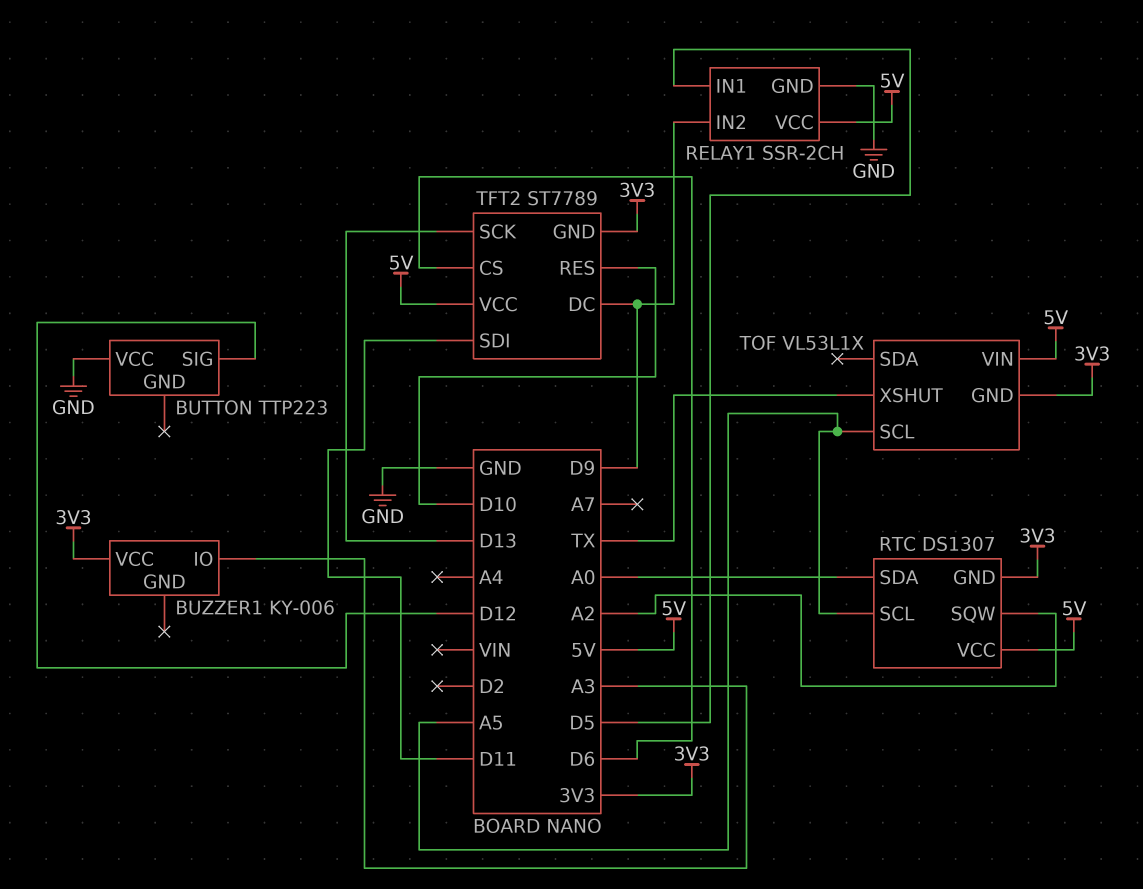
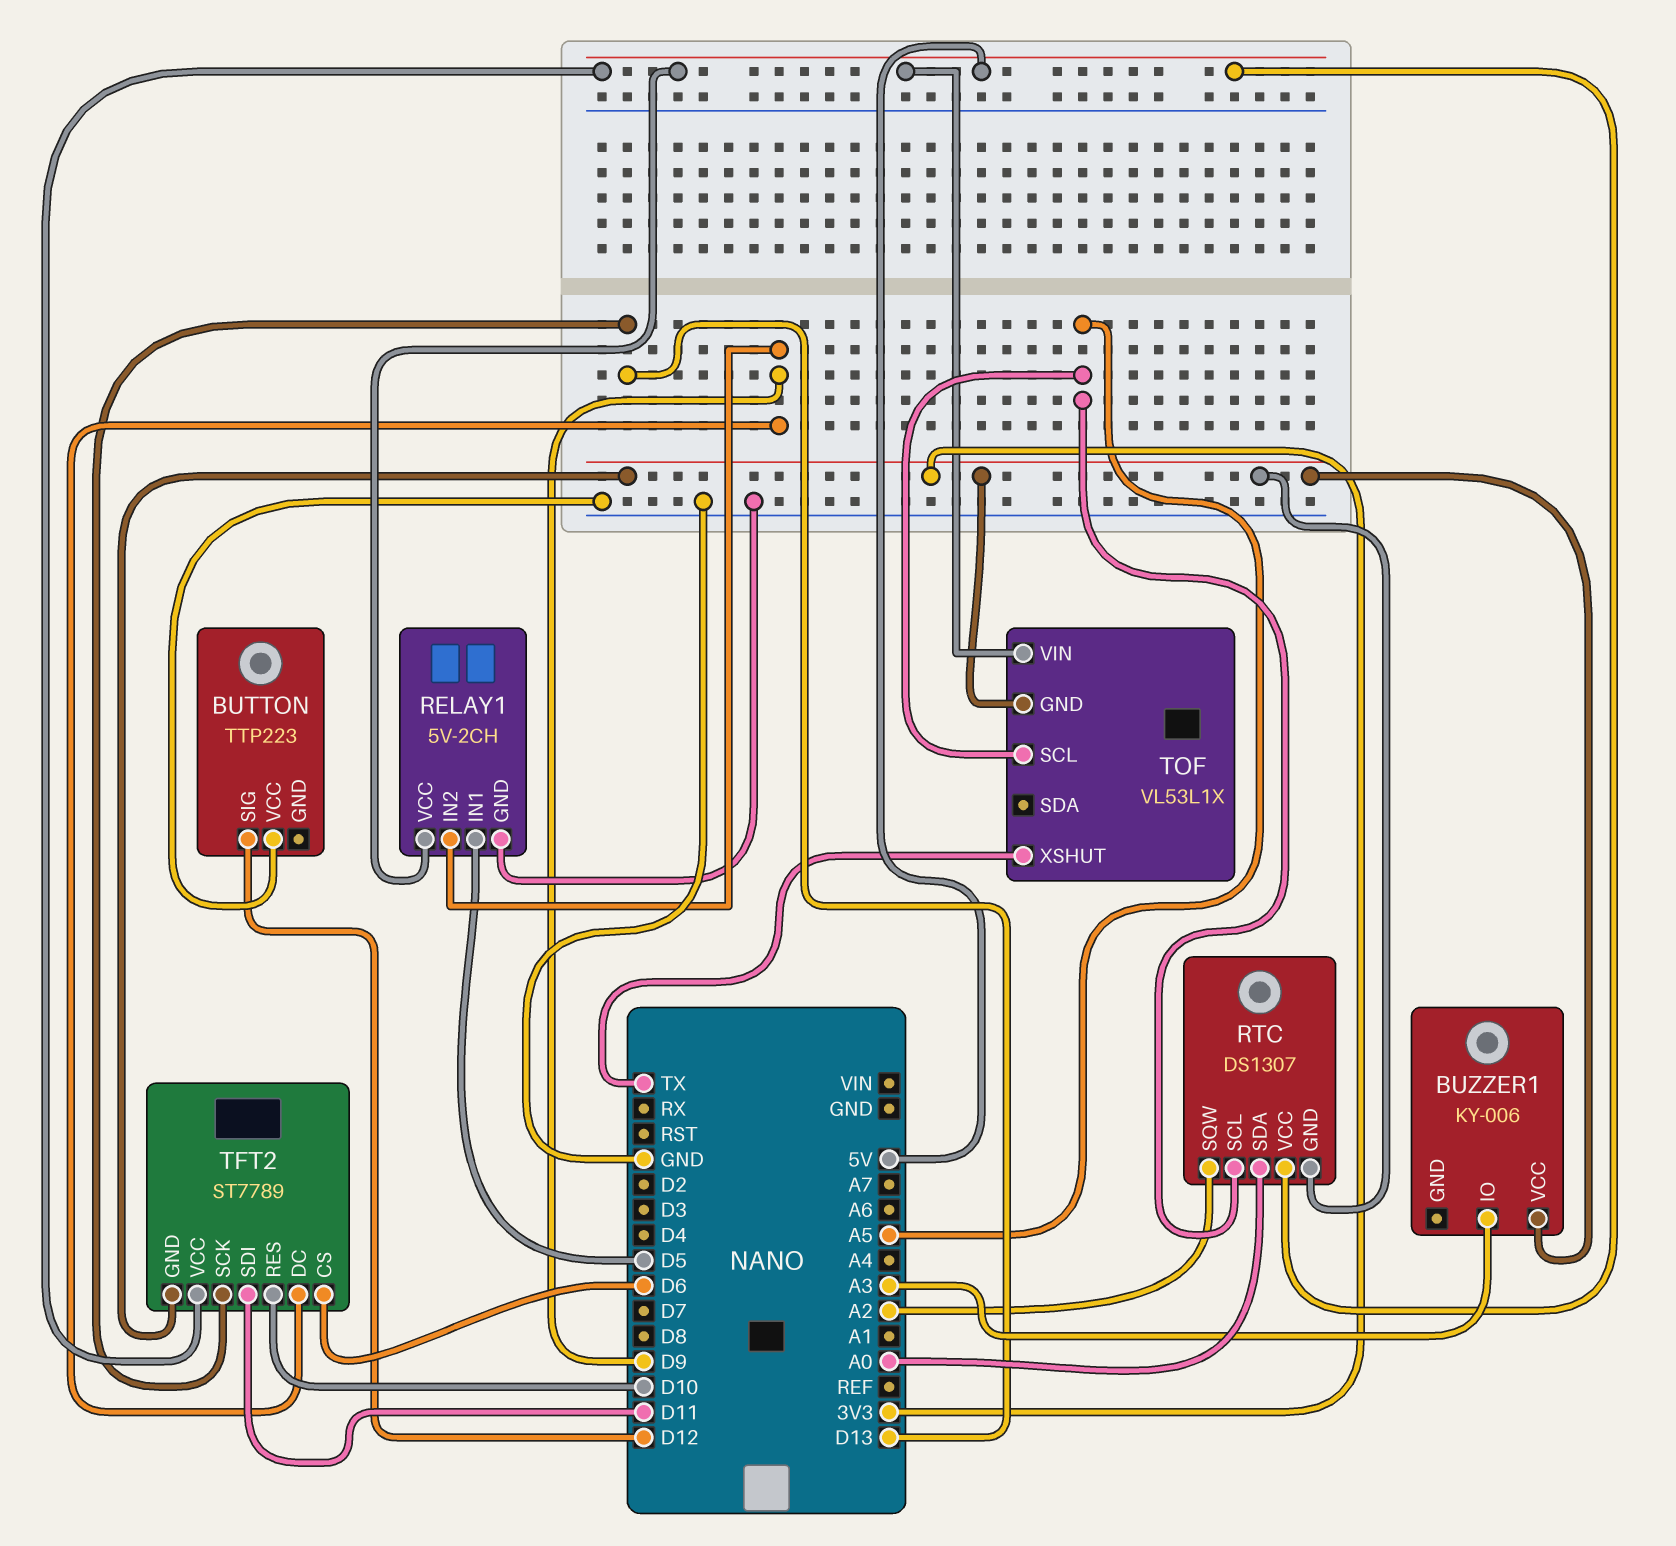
RELAY1: SSR-2CH -> 5V-2CH

